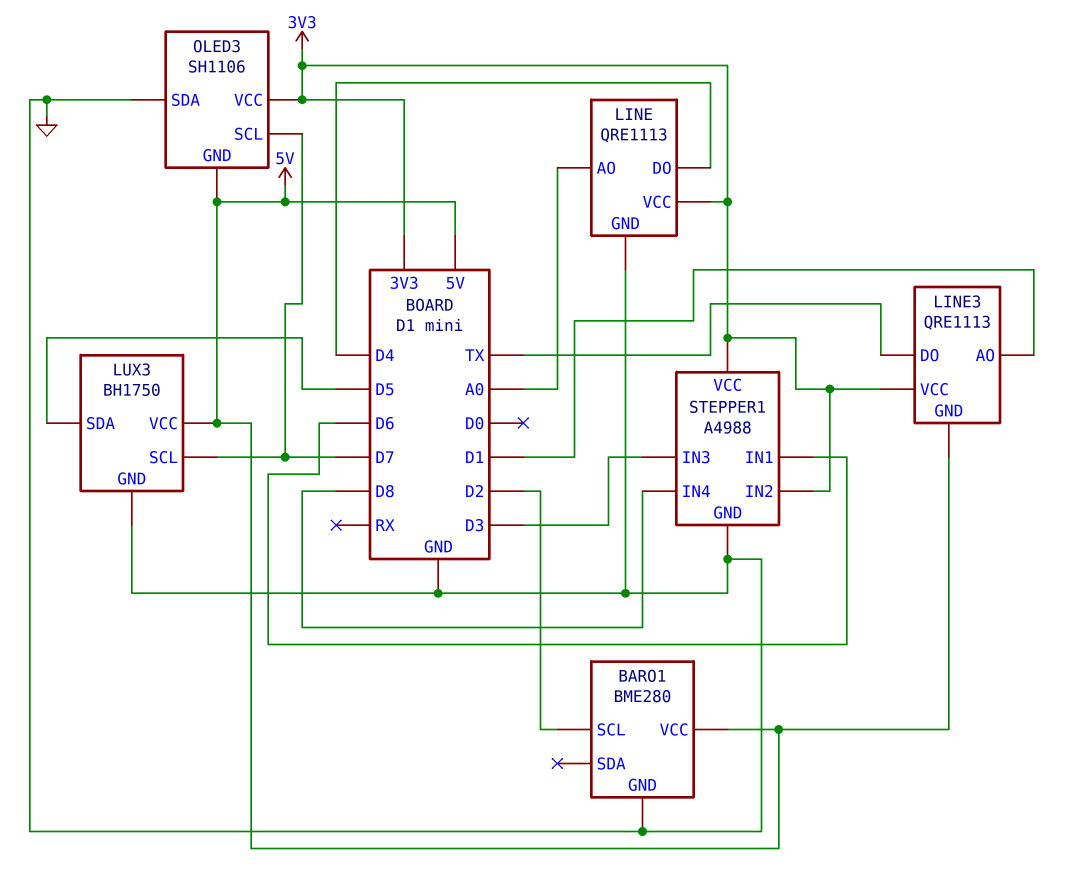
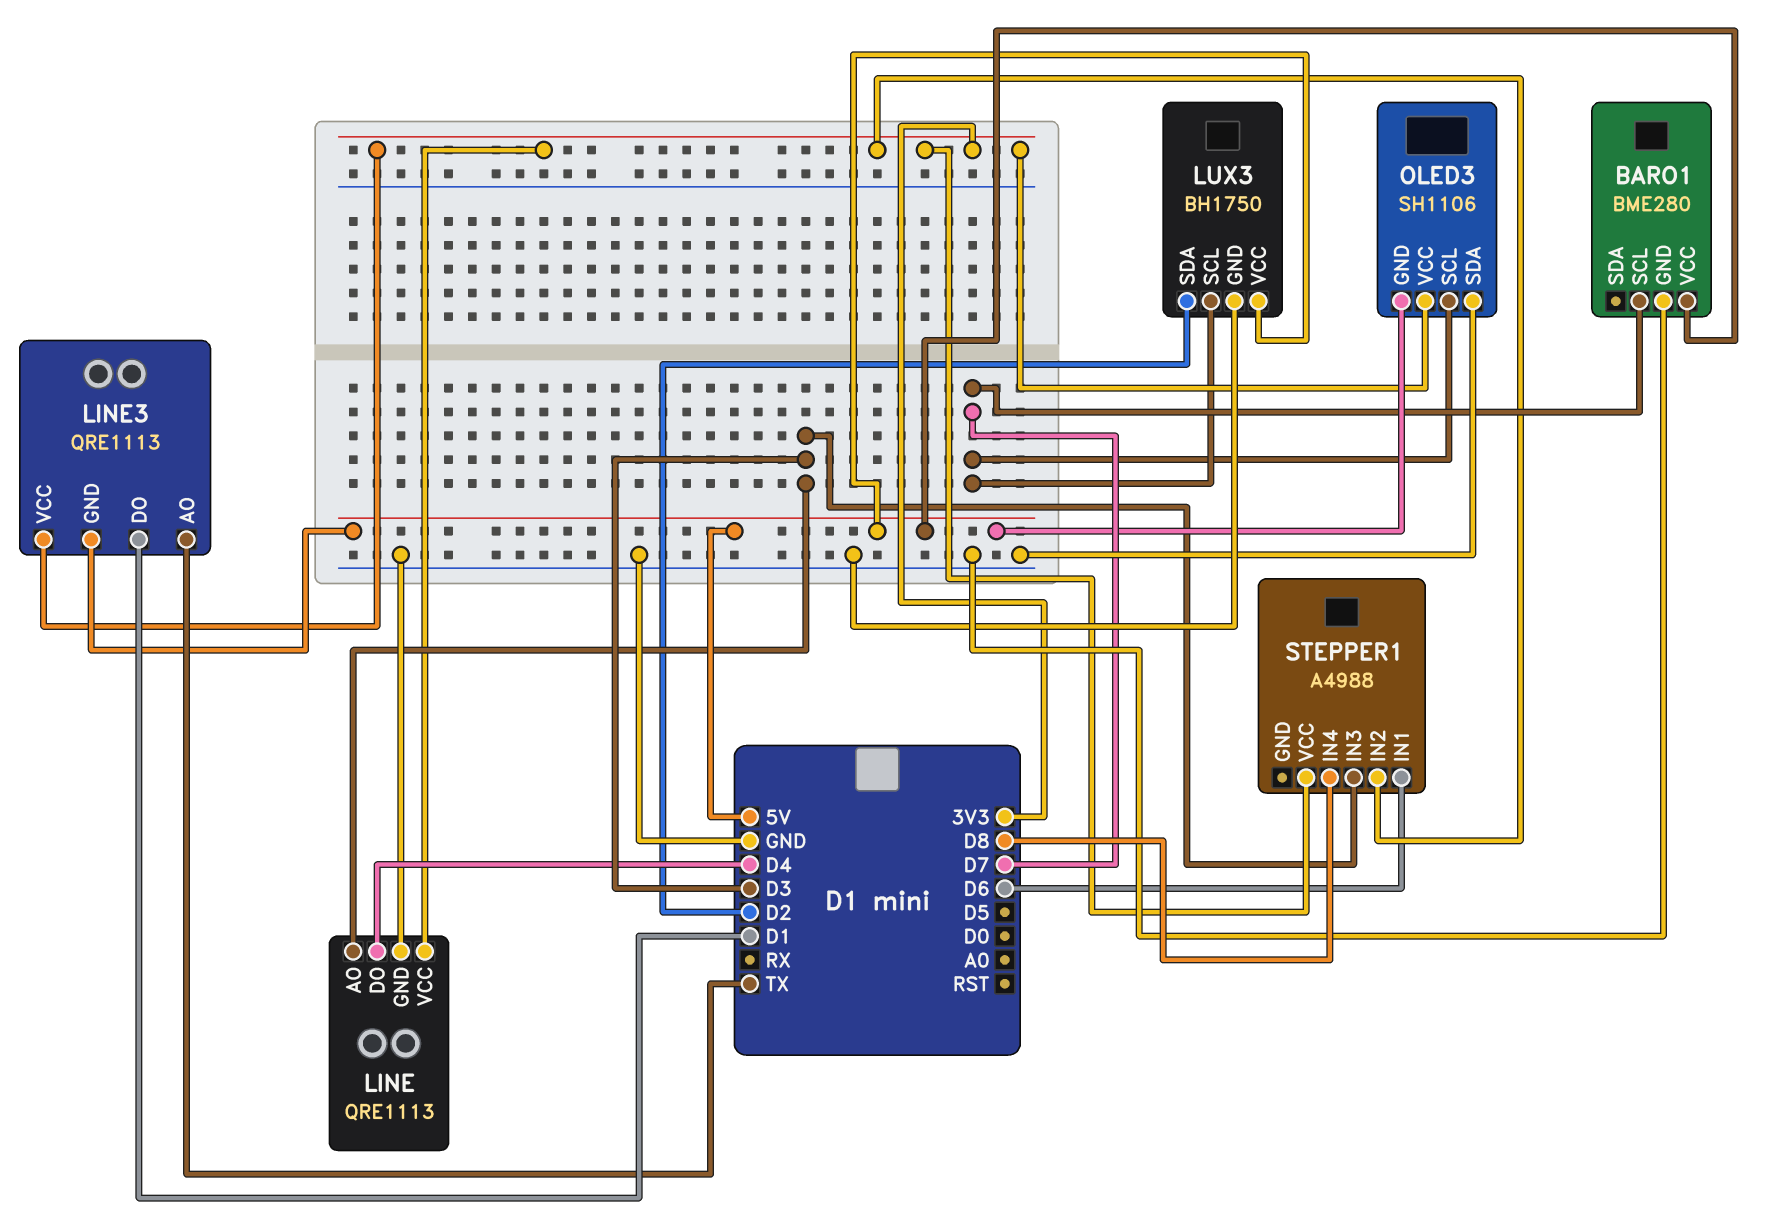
BARO1 pin SCL: D2 -> D7
LINE pin AO: A0 -> D3
LINE3 pin AO: D1 -> TX
LINE3 pin DO: TX -> D1
LUX3 pin SDA: D5 -> D2
STEPPER1 pin GND: GND -> none

